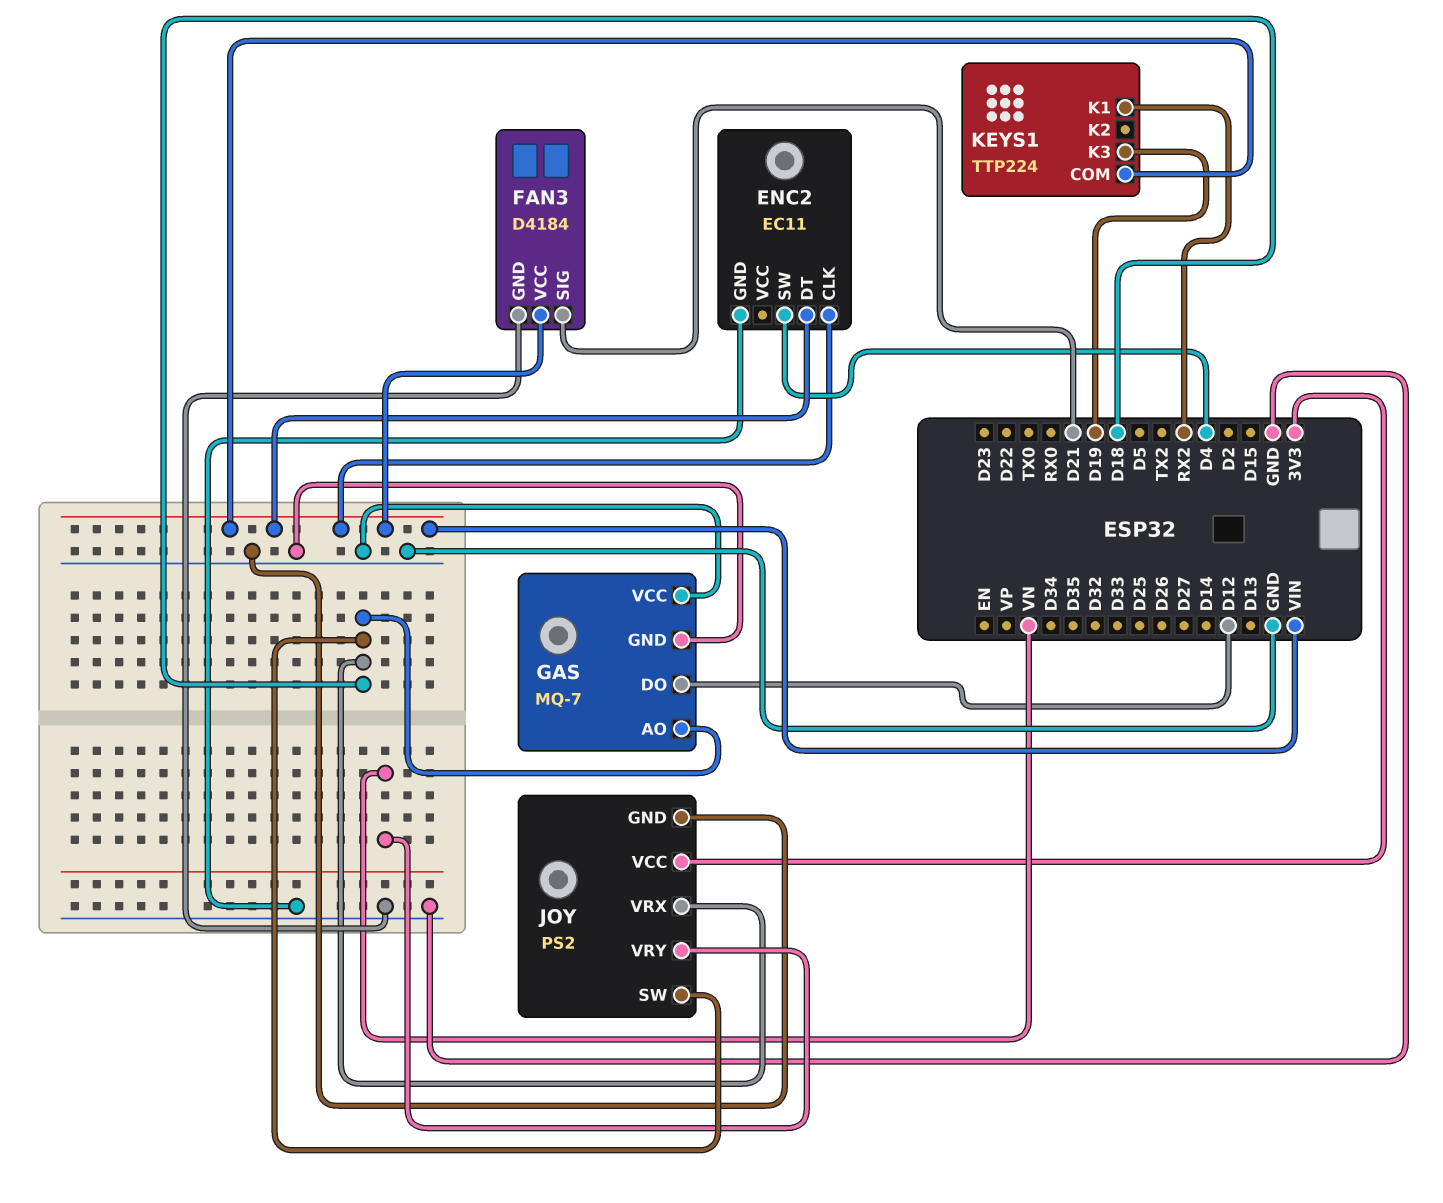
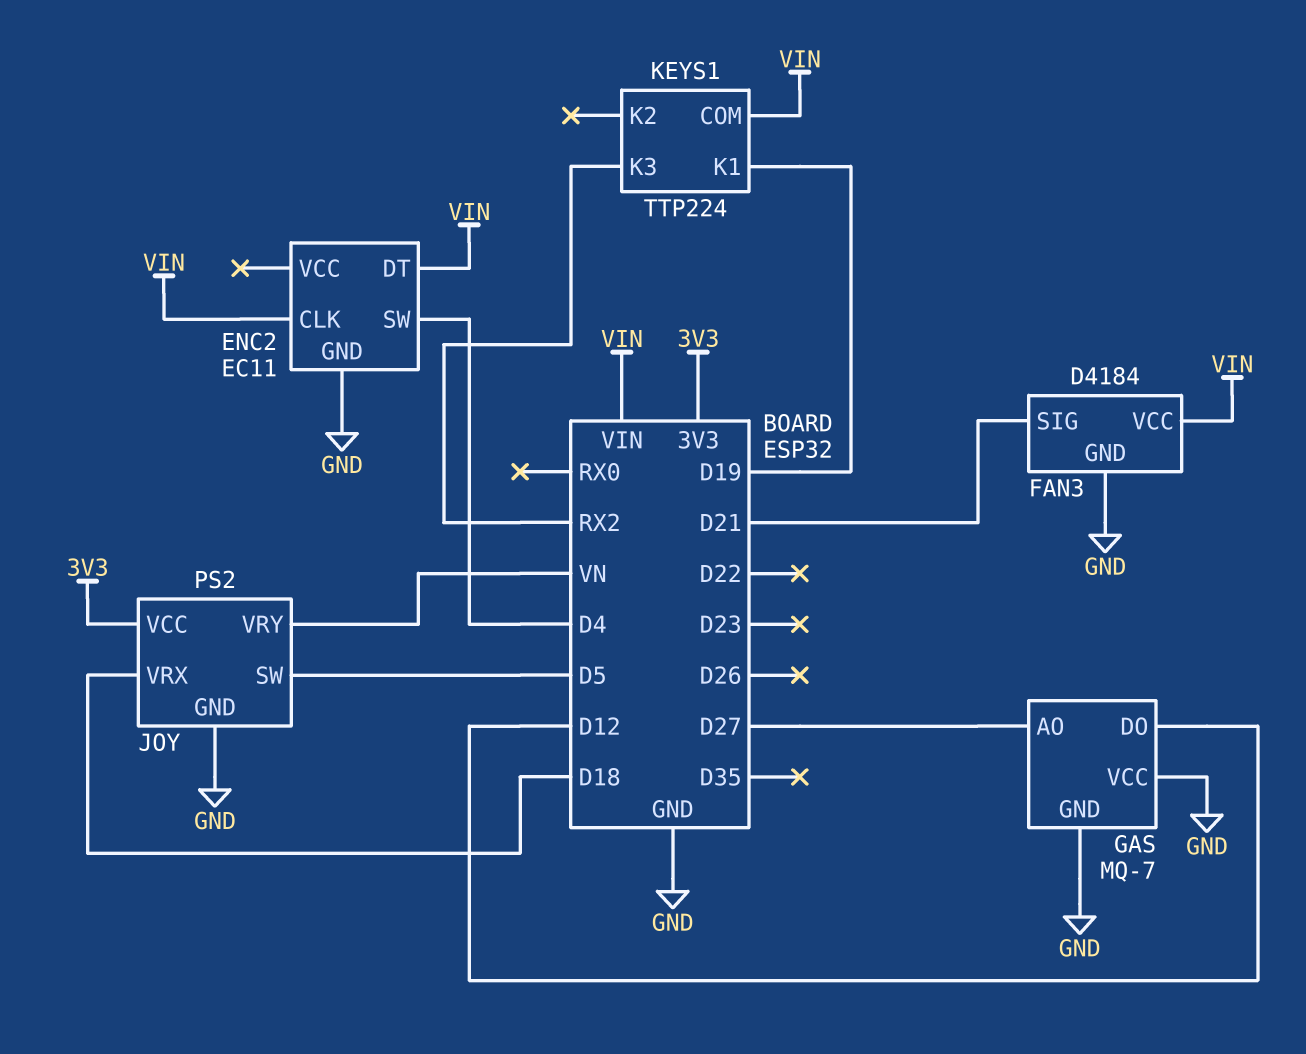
GAS pin AO: D18 -> D27
JOY pin SW: D18 -> D5
KEYS1 pin K1: RX2 -> D19
KEYS1 pin K3: D19 -> RX2

